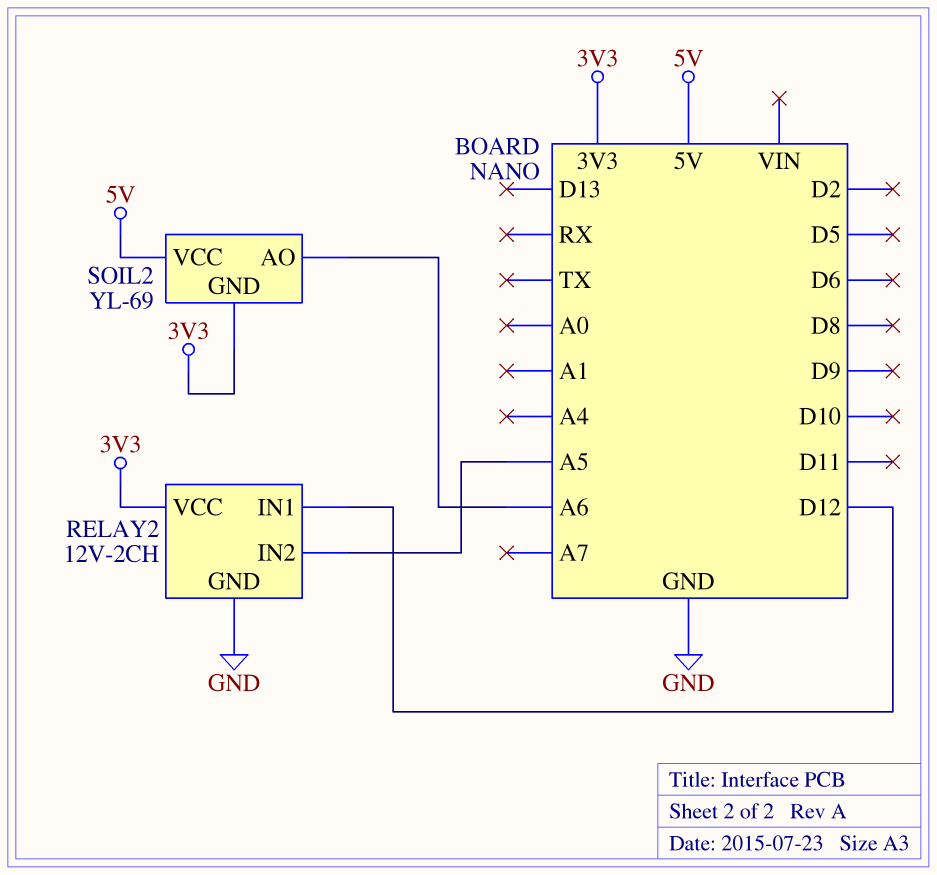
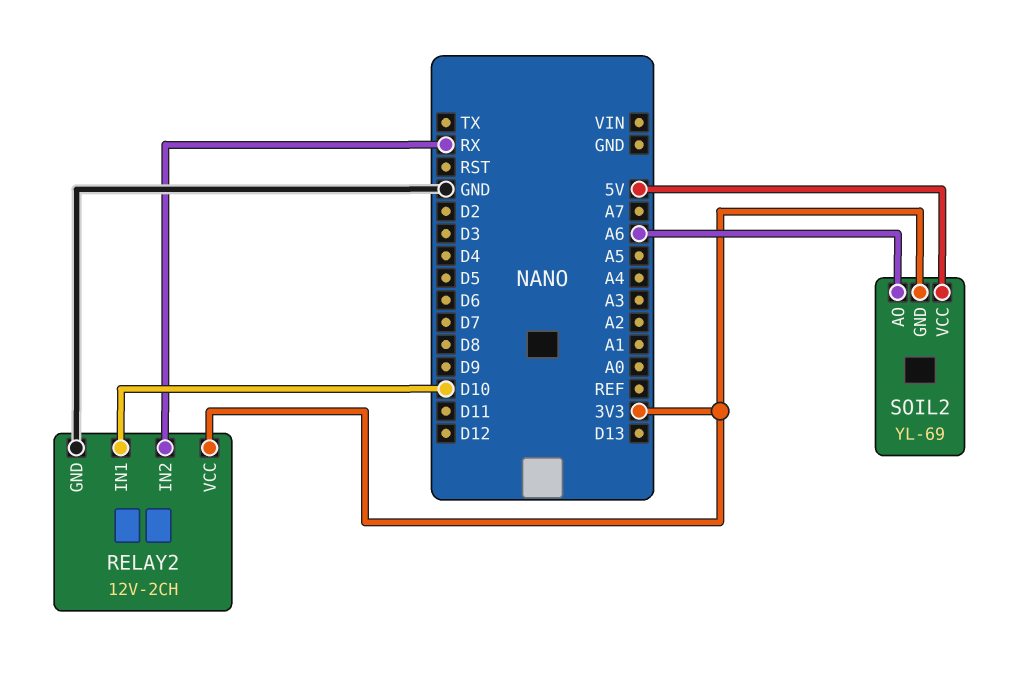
RELAY2 pin IN1: D12 -> D10
RELAY2 pin IN2: A5 -> RX

